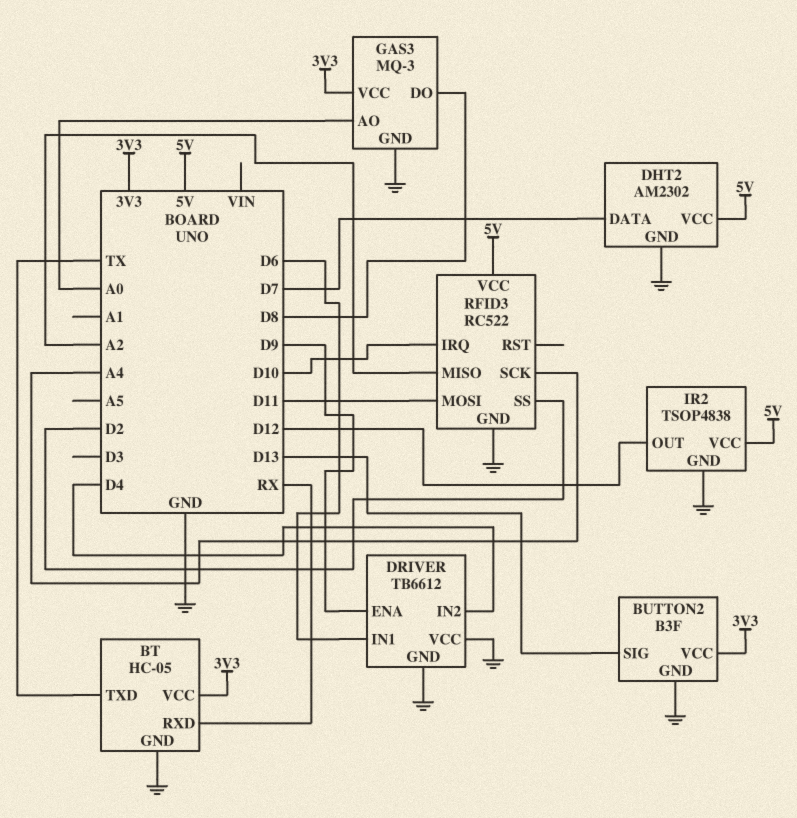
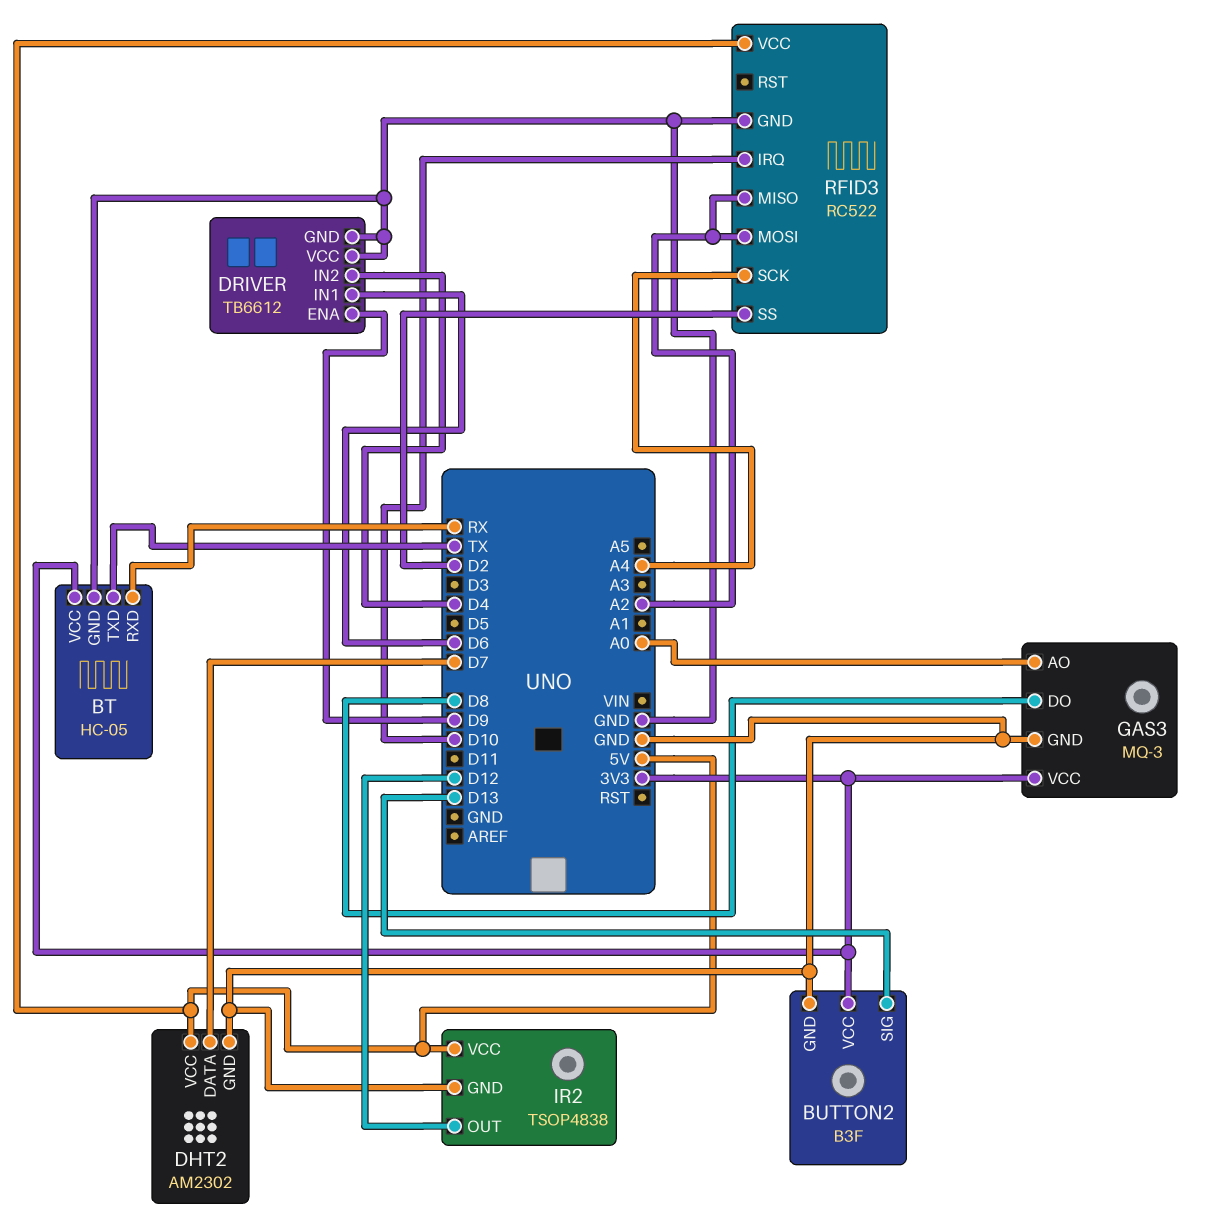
RFID3 pin MOSI: D11 -> A2

